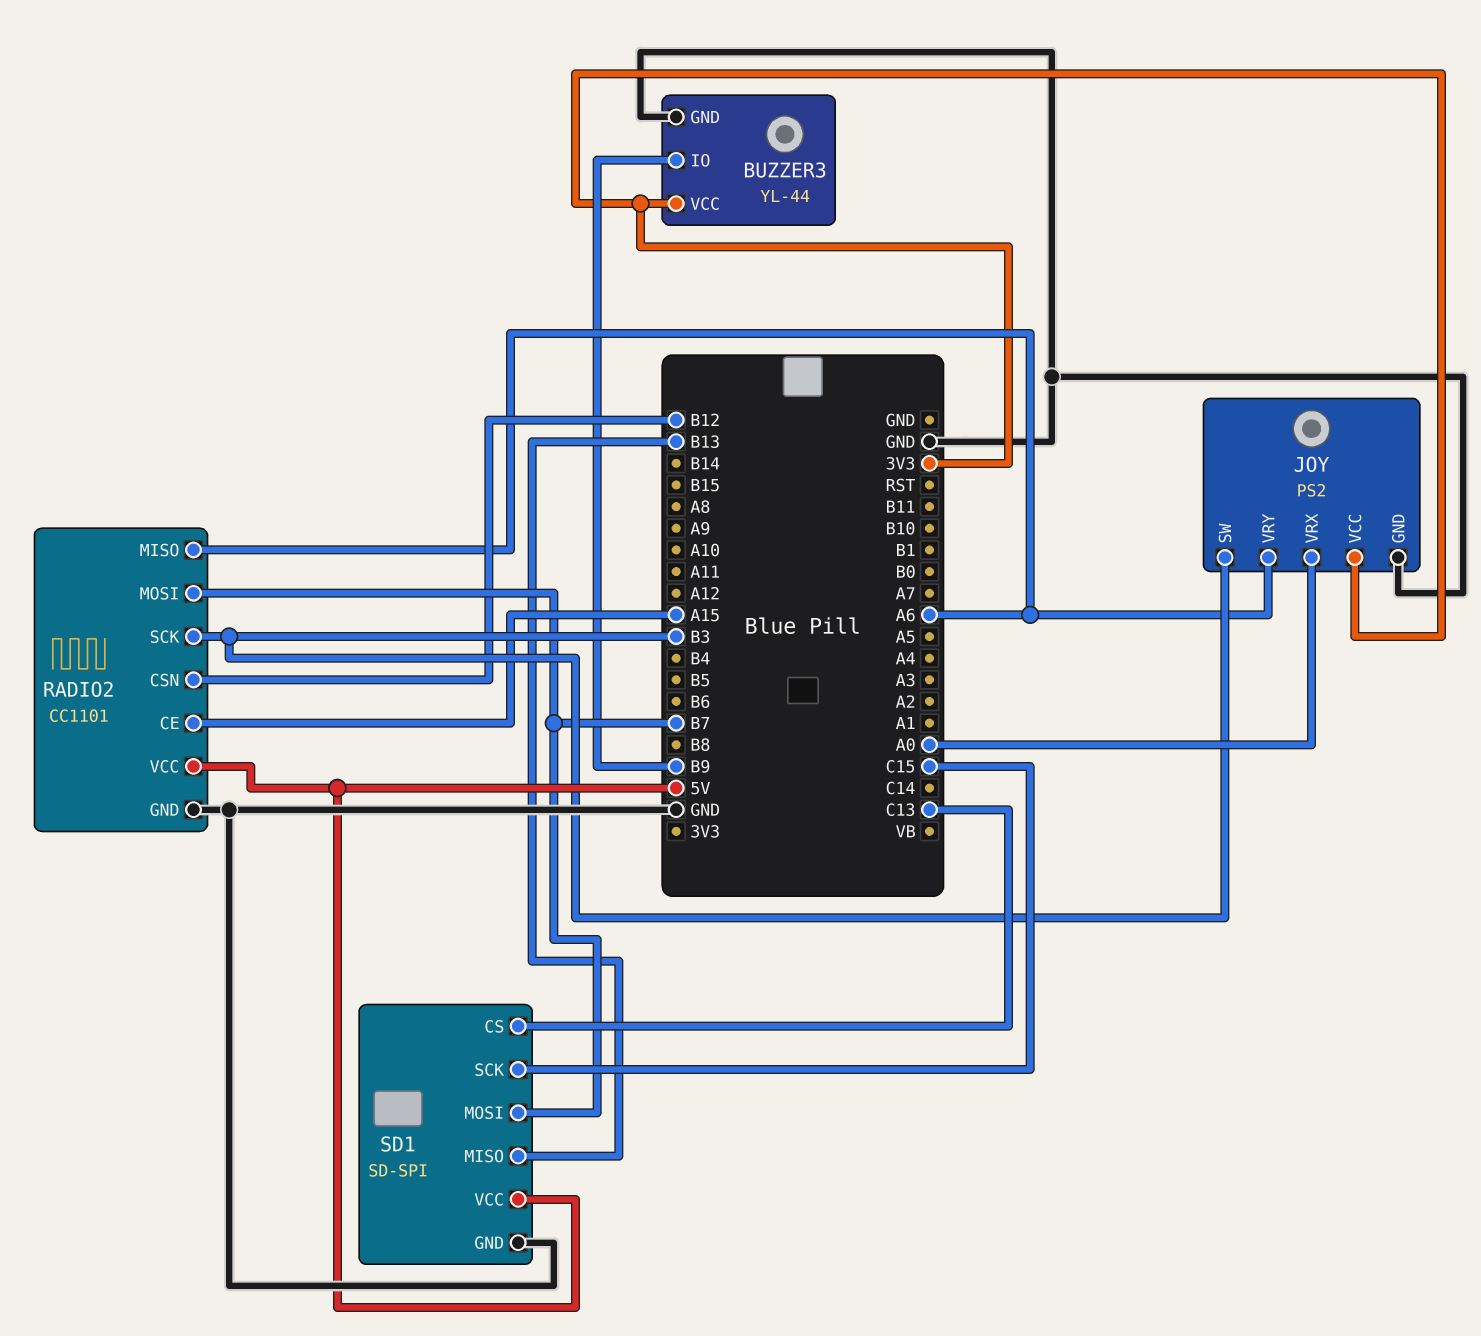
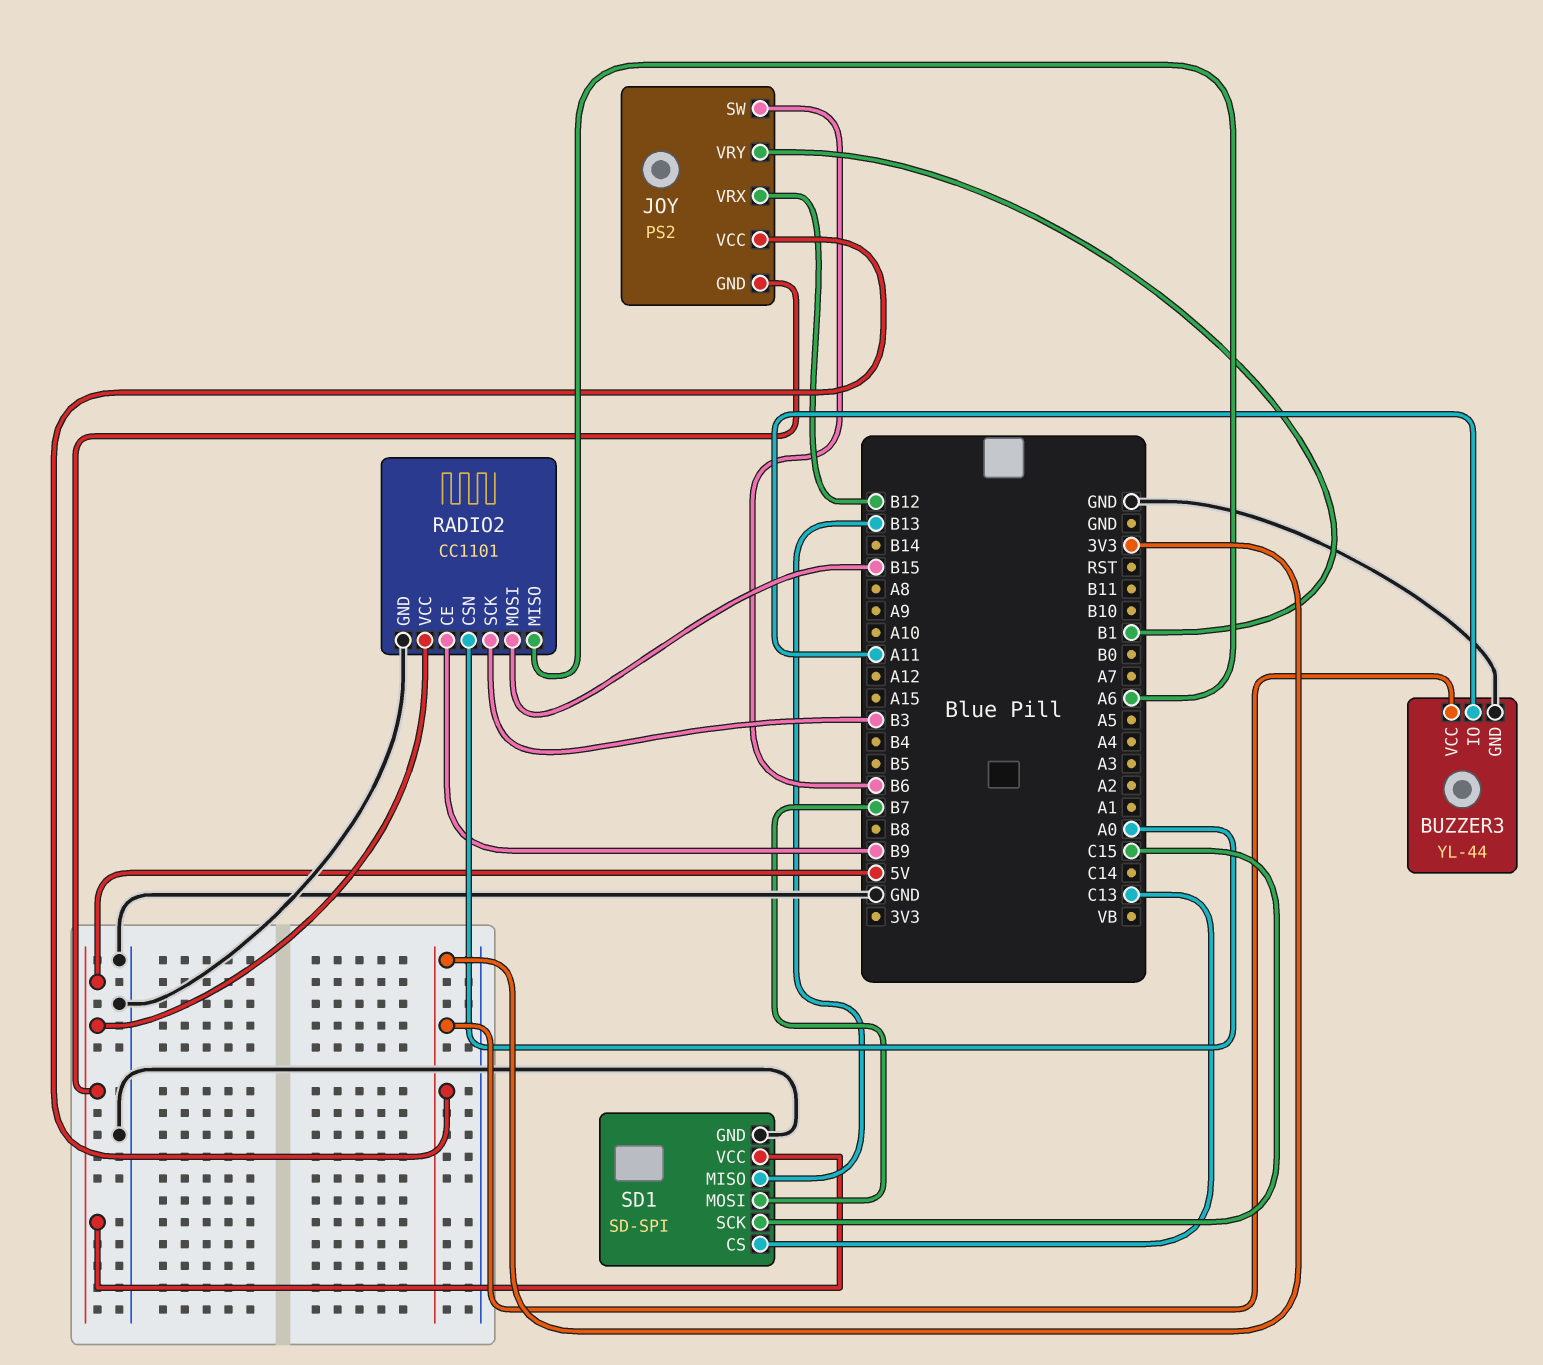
BUZZER3 pin IO: B9 -> A11
JOY pin GND: GND -> 5V
JOY pin SW: B3 -> B6
JOY pin VRX: A0 -> B12
JOY pin VRY: A6 -> B1
RADIO2 pin CE: A15 -> B9
RADIO2 pin CSN: B12 -> A0
RADIO2 pin MOSI: B7 -> B15

